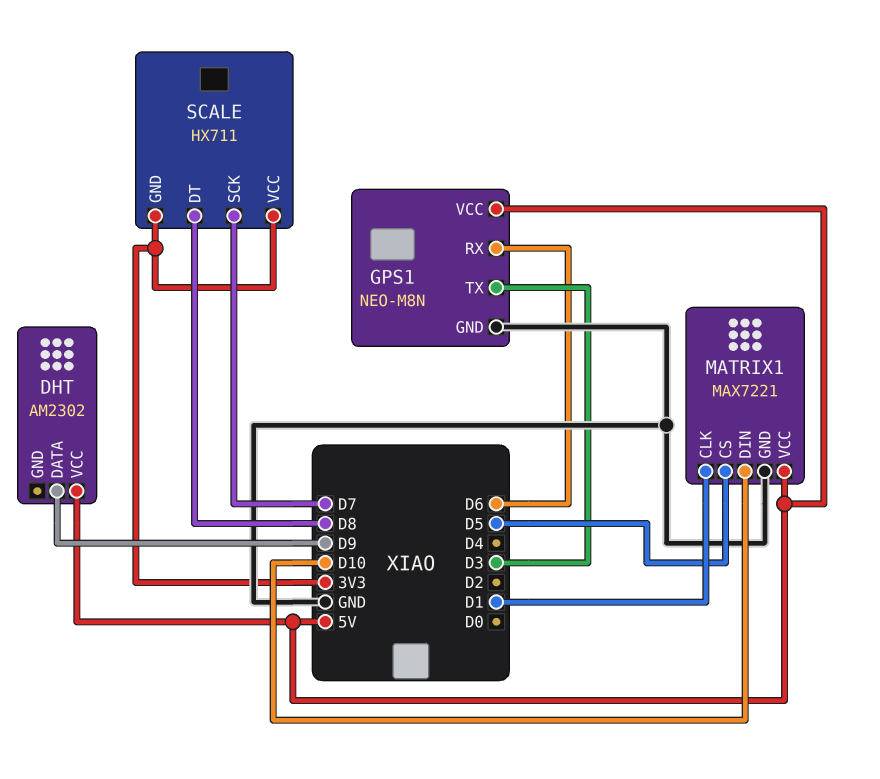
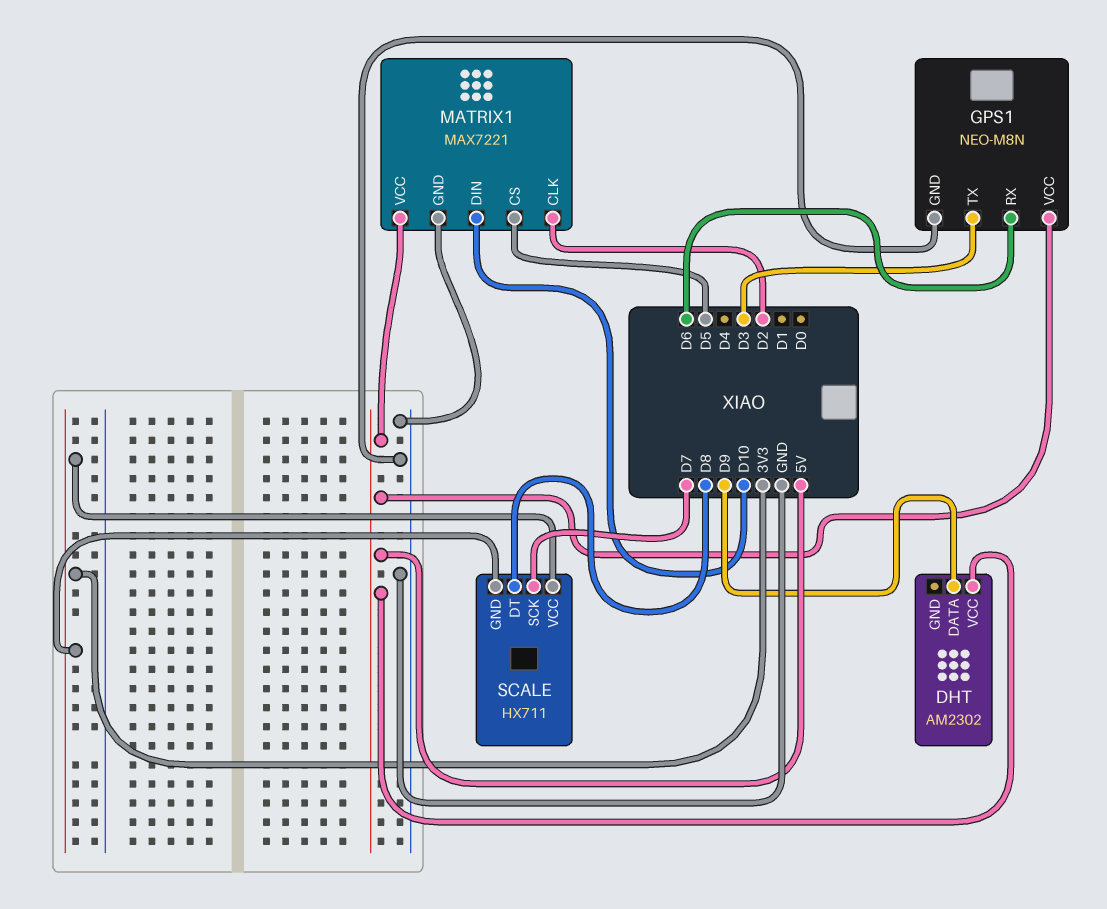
MATRIX1 pin CLK: D1 -> D2

